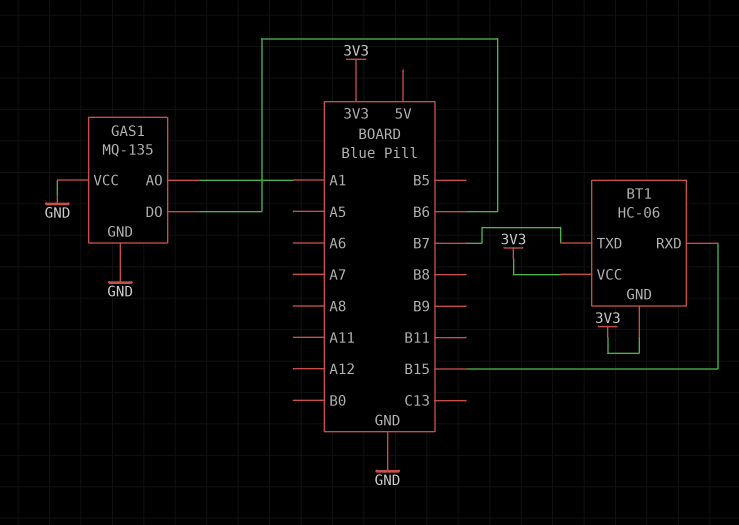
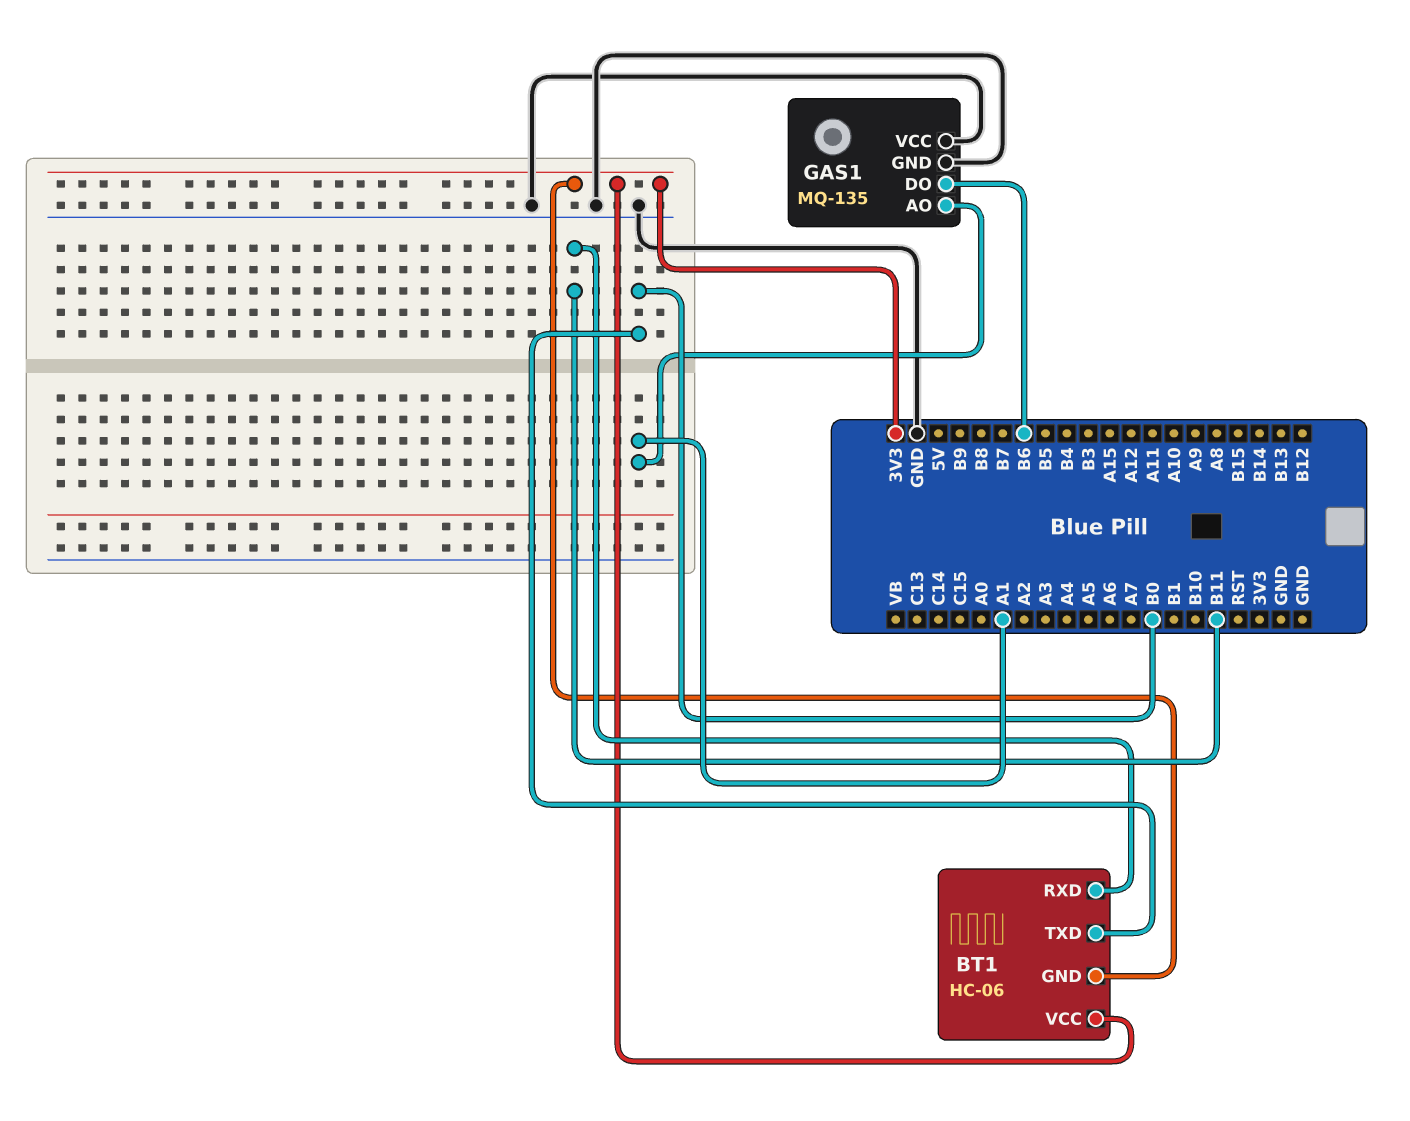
BT1 pin RXD: B15 -> B11
BT1 pin TXD: B7 -> B0

